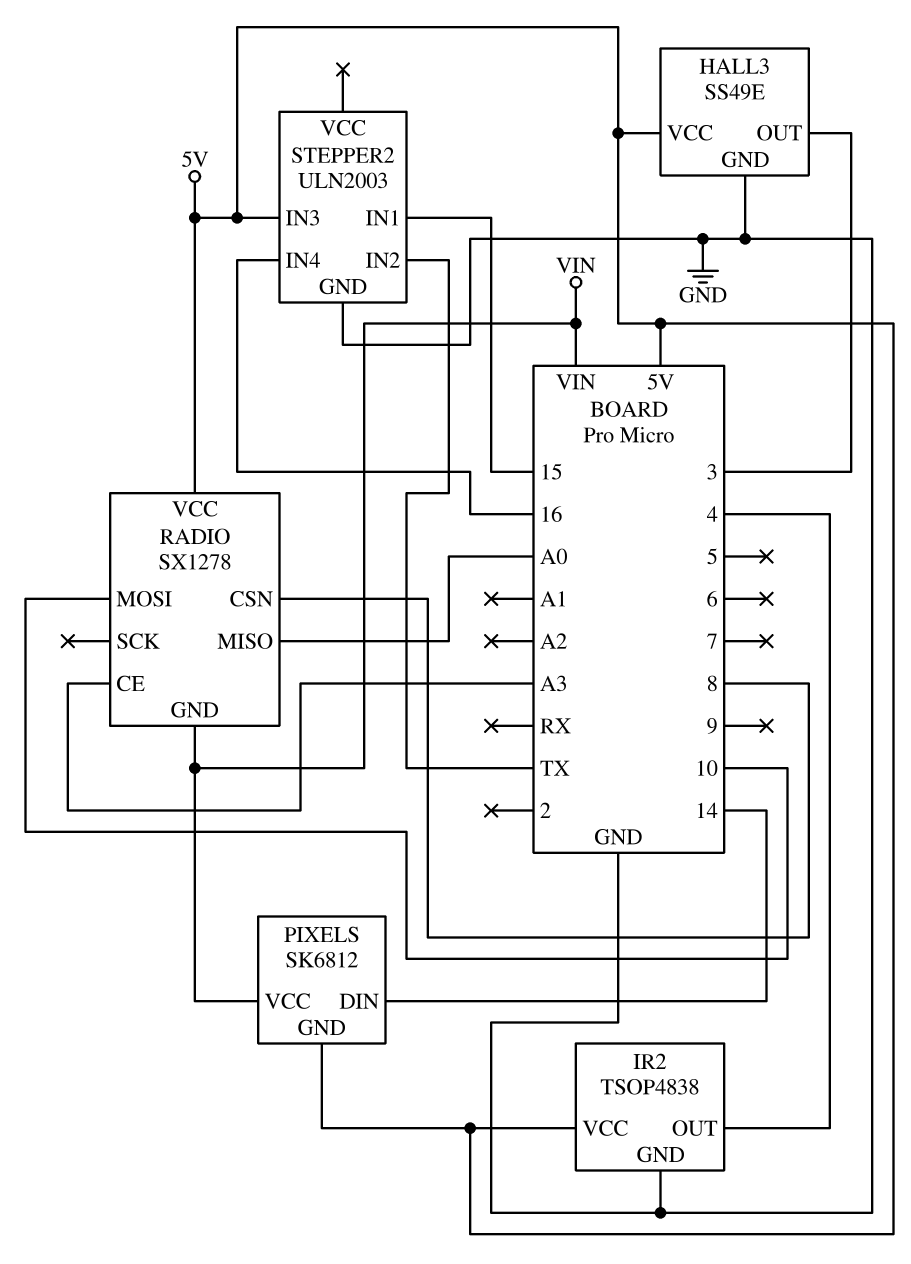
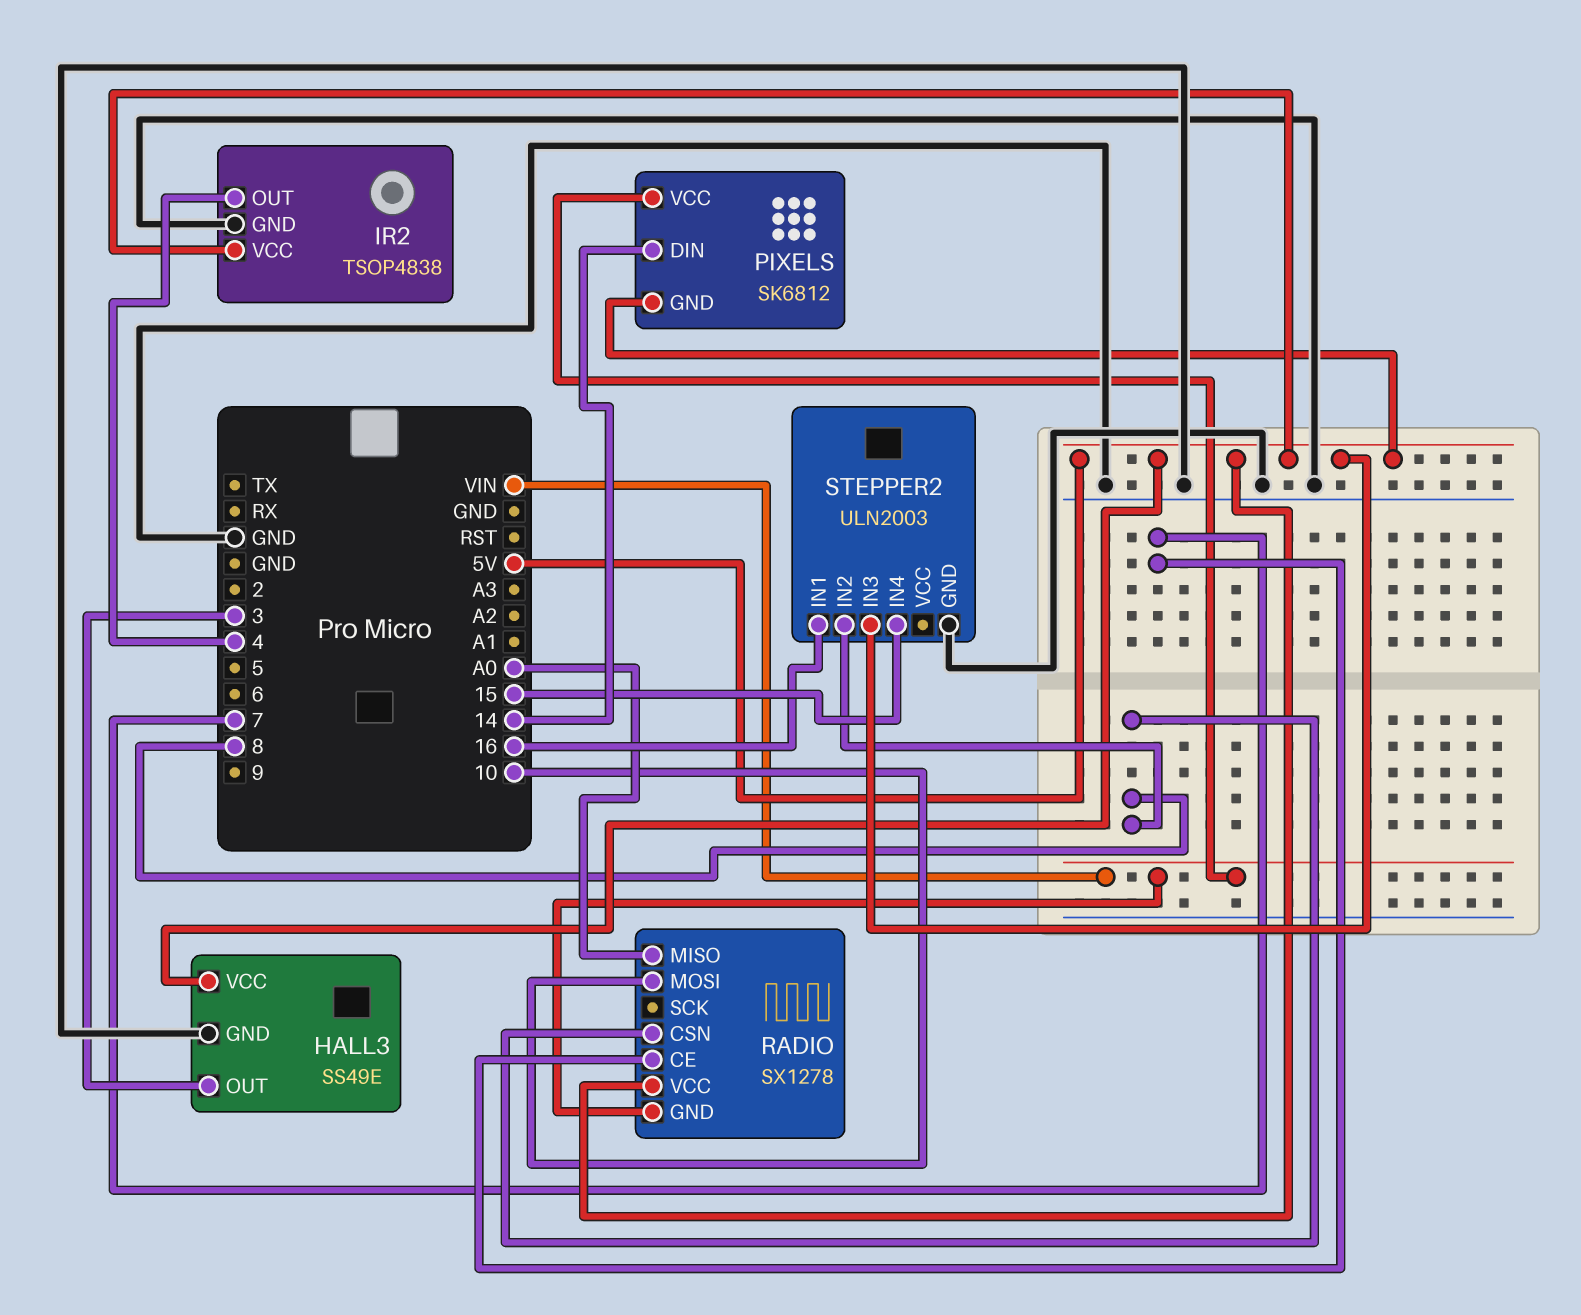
RADIO pin CE: A3 -> 7
STEPPER2 pin IN1: 15 -> 16
STEPPER2 pin IN2: TX -> 8
STEPPER2 pin IN4: 16 -> 15

